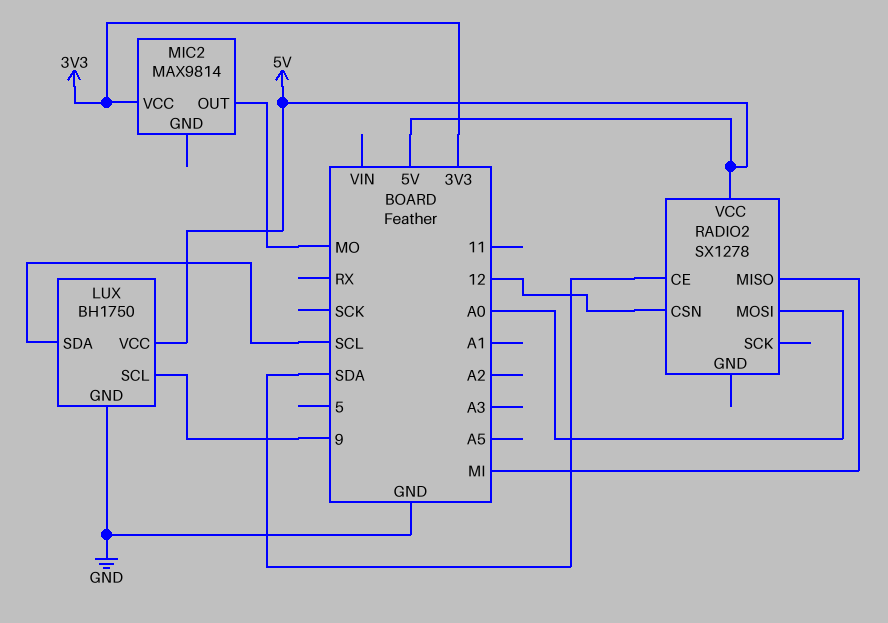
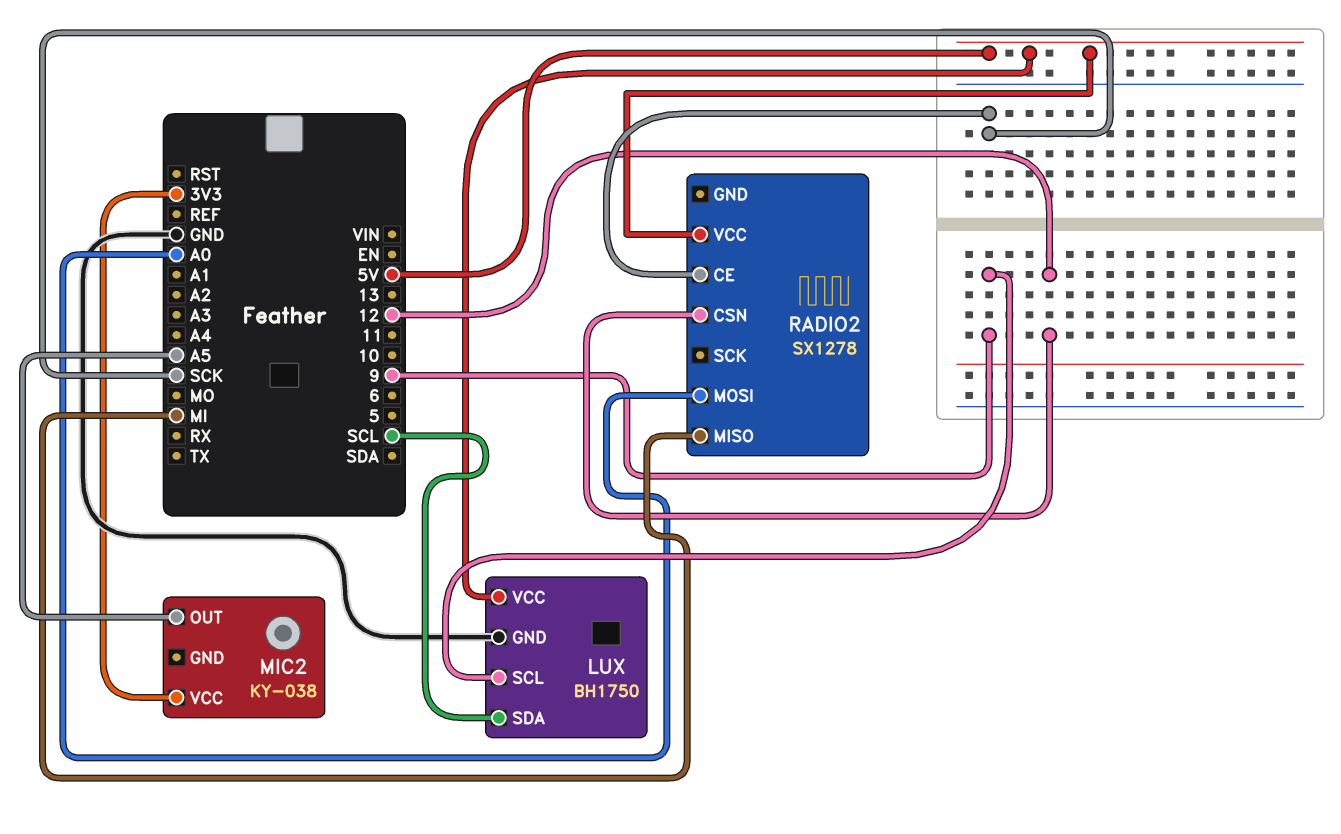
MIC2: MAX9814 -> KY-038
MIC2 pin OUT: MO -> A5
RADIO2 pin CE: SDA -> SCK

